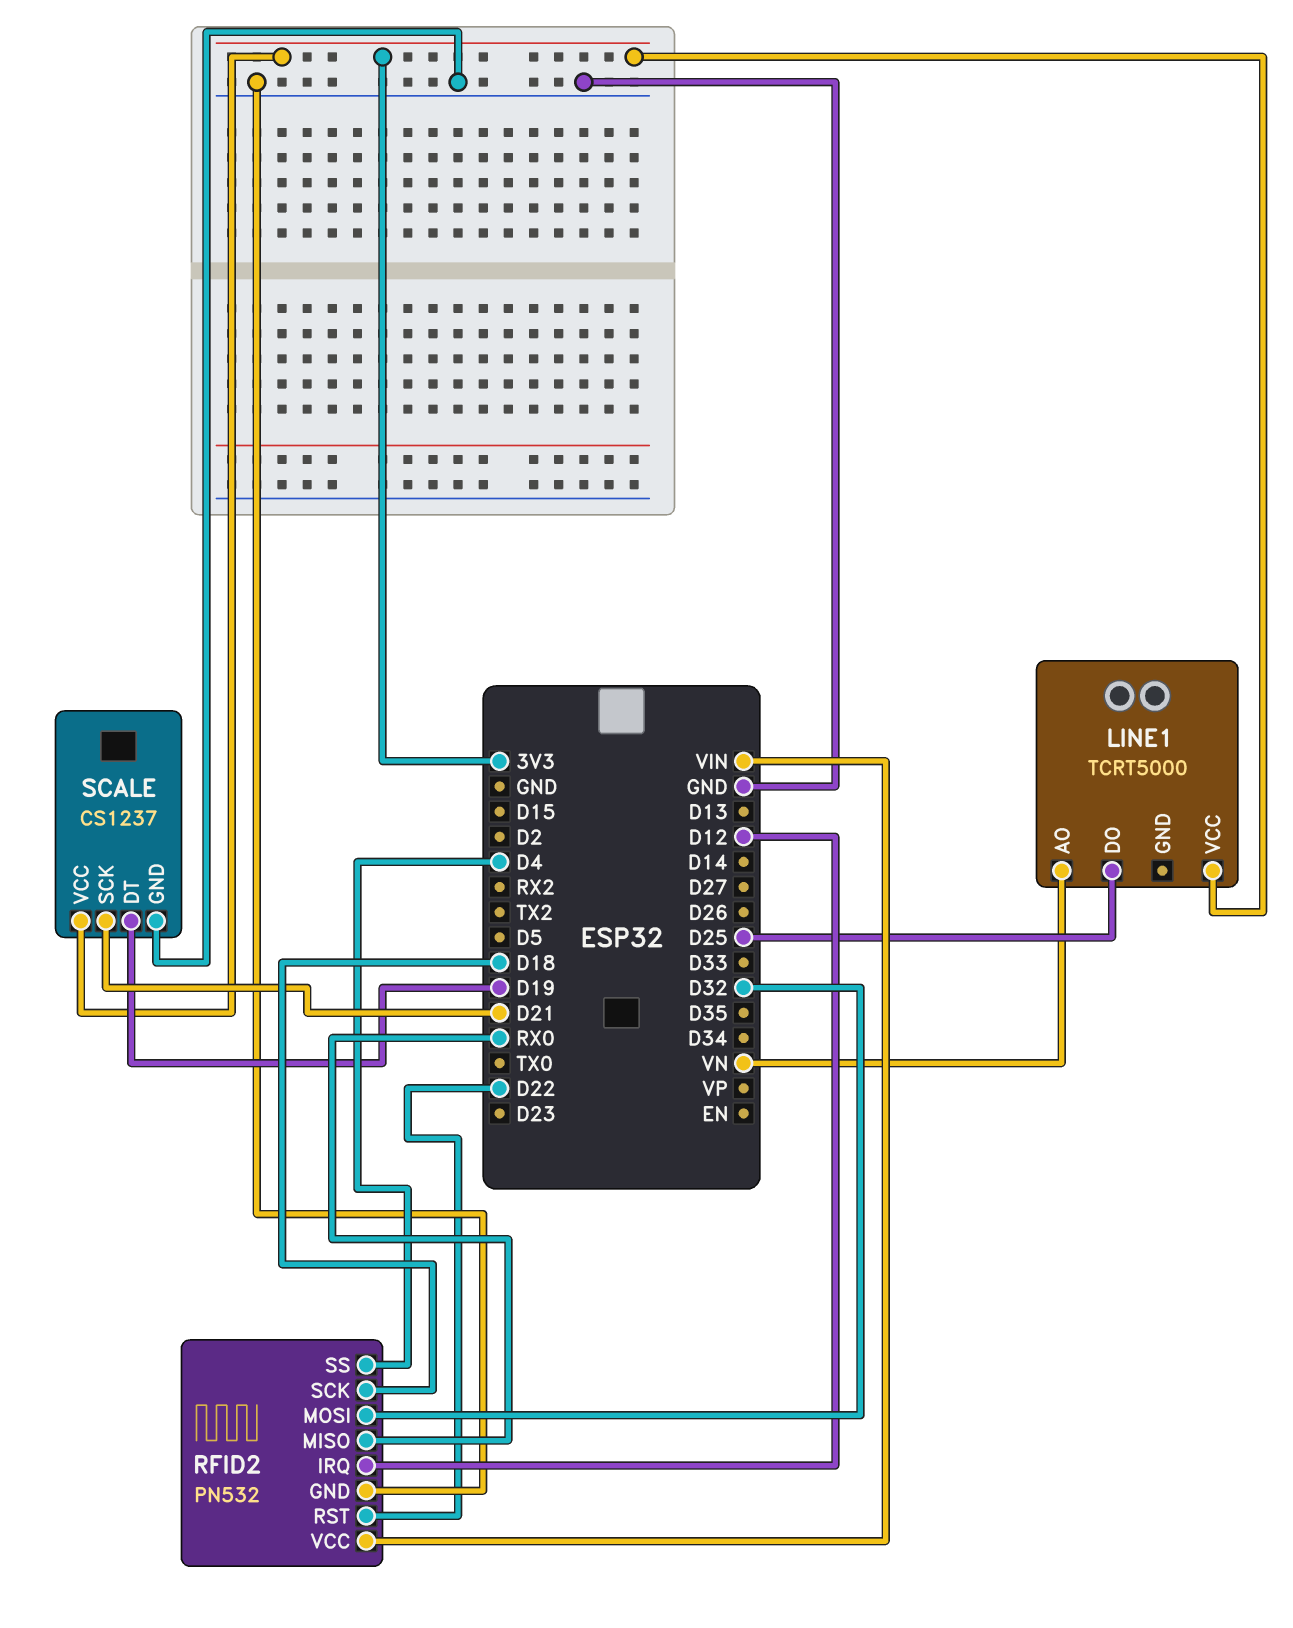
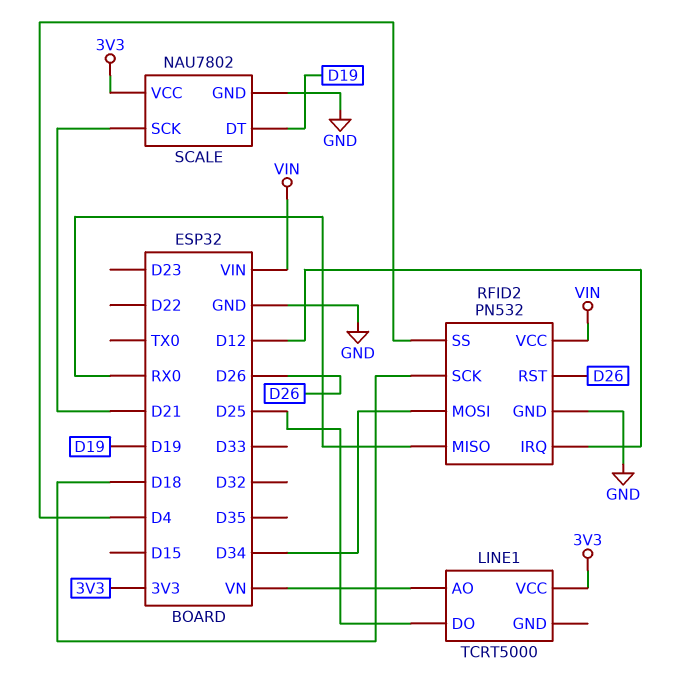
RFID2 pin MOSI: D32 -> D34
RFID2 pin RST: D22 -> D26
SCALE: CS1237 -> NAU7802

